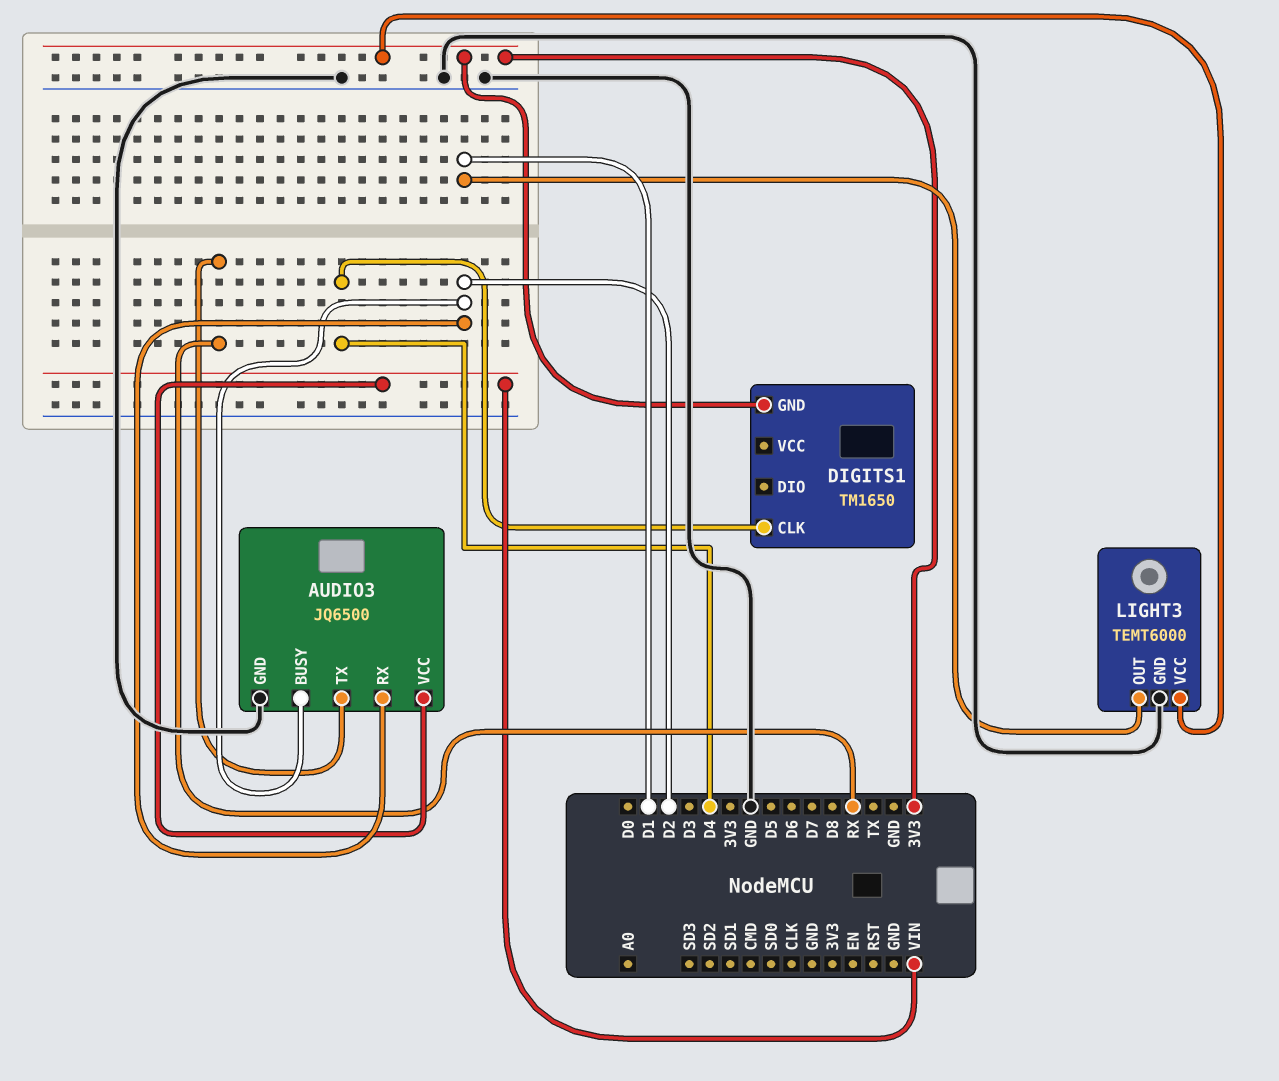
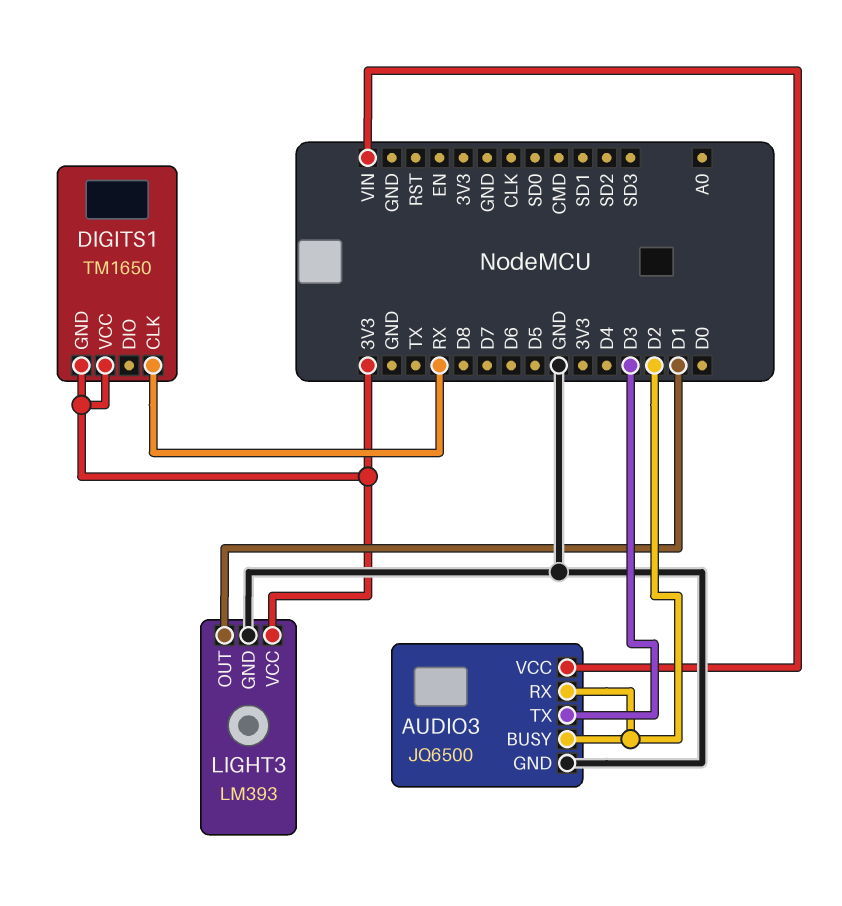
AUDIO3 pin TX: RX -> D3
DIGITS1 pin CLK: D4 -> RX
DIGITS1 pin VCC: none -> 3V3
LIGHT3: TEMT6000 -> LM393

